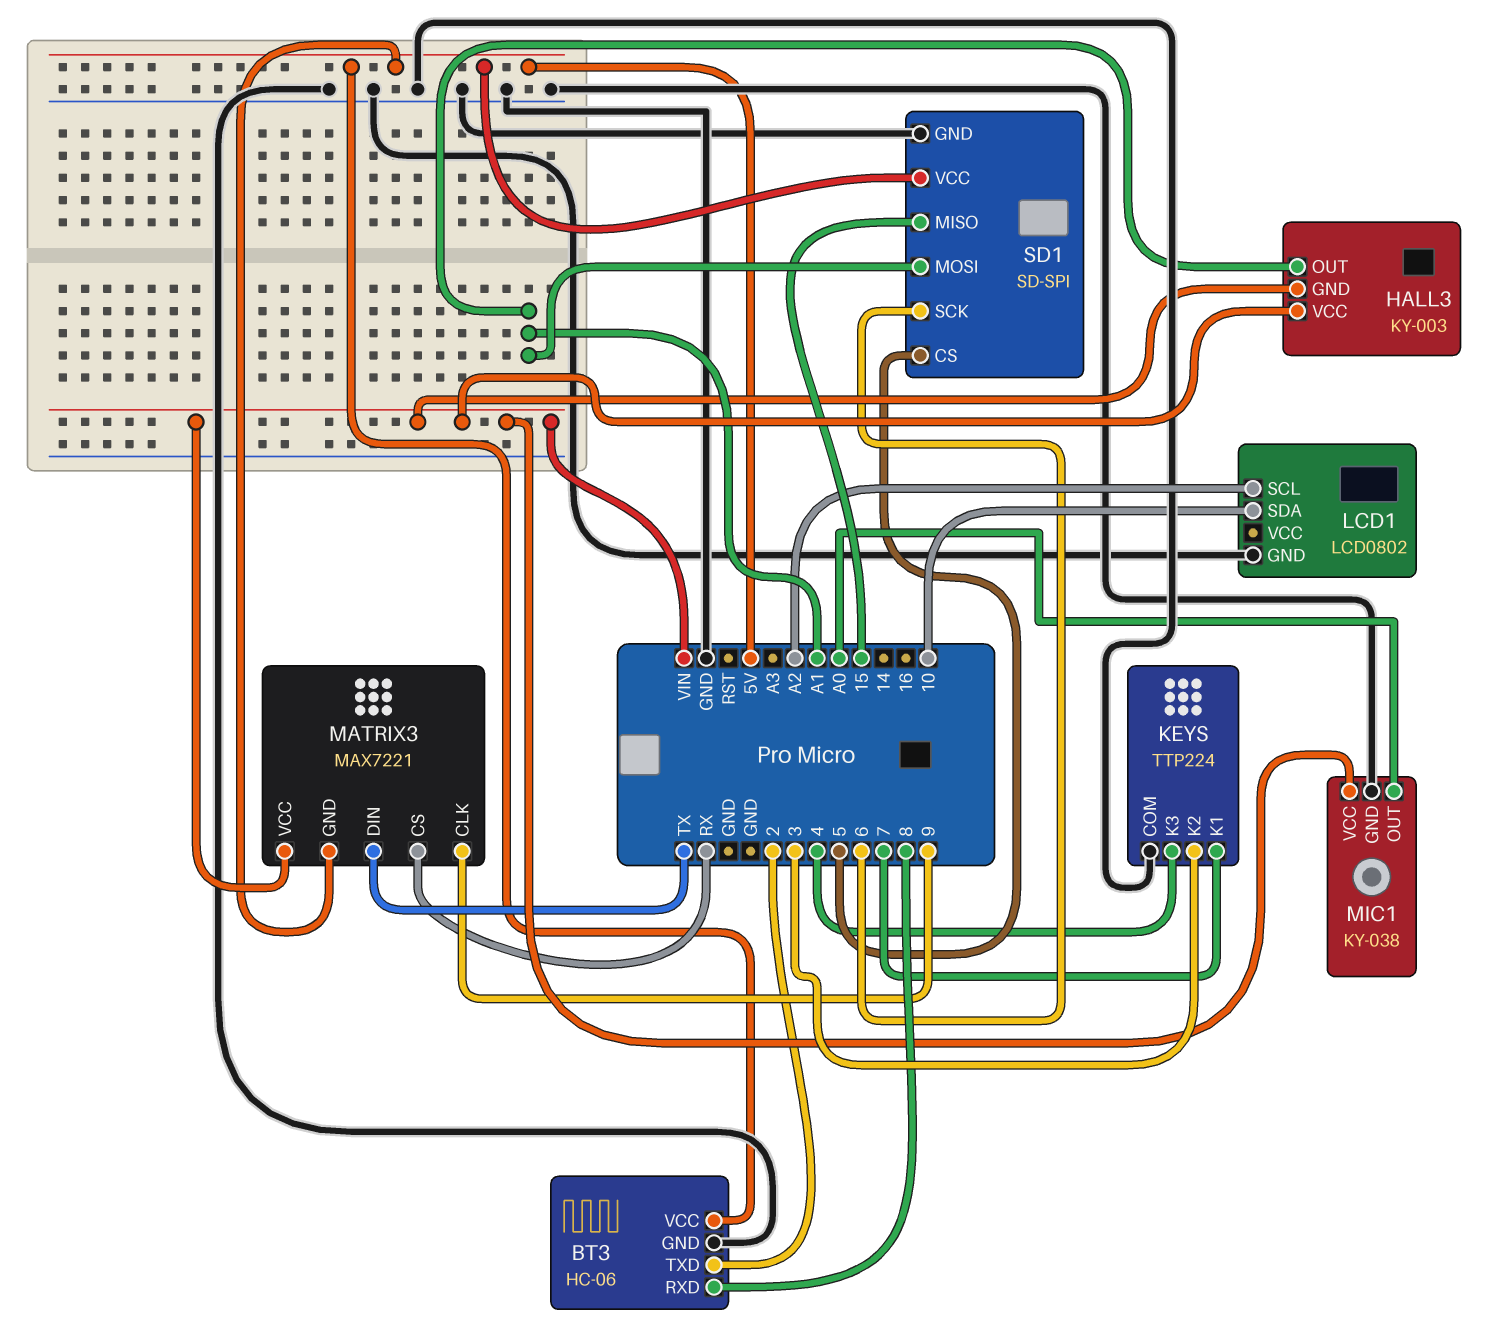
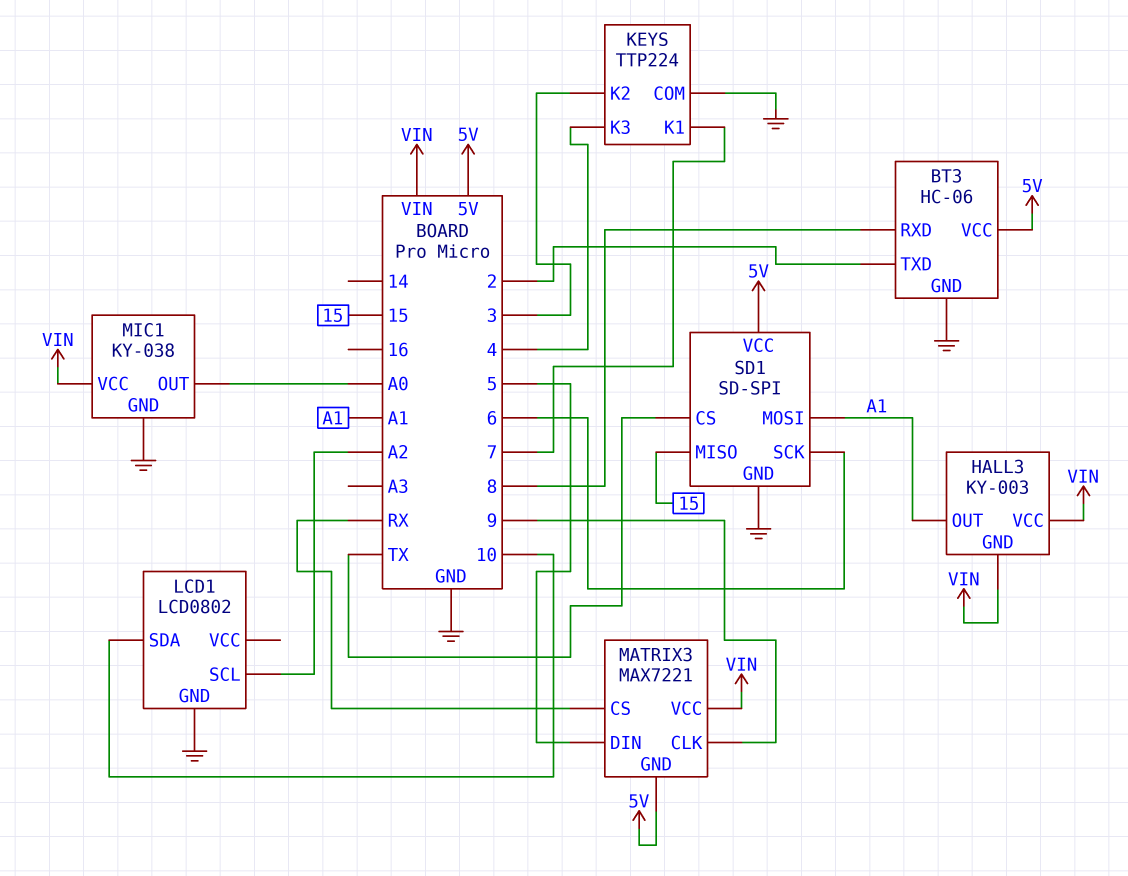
MATRIX3 pin DIN: TX -> 5
SD1 pin CS: 5 -> TX

